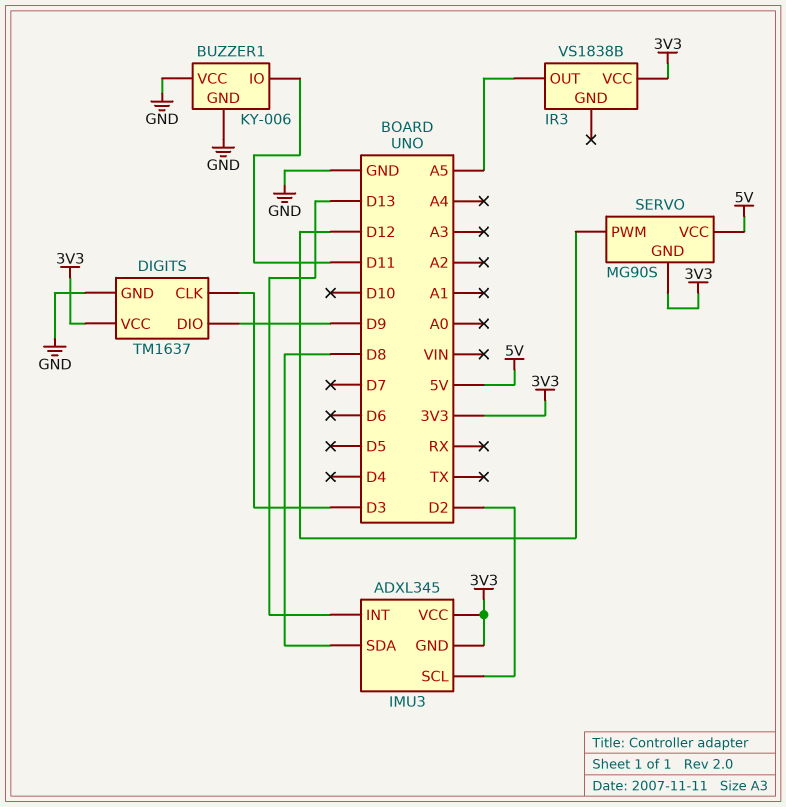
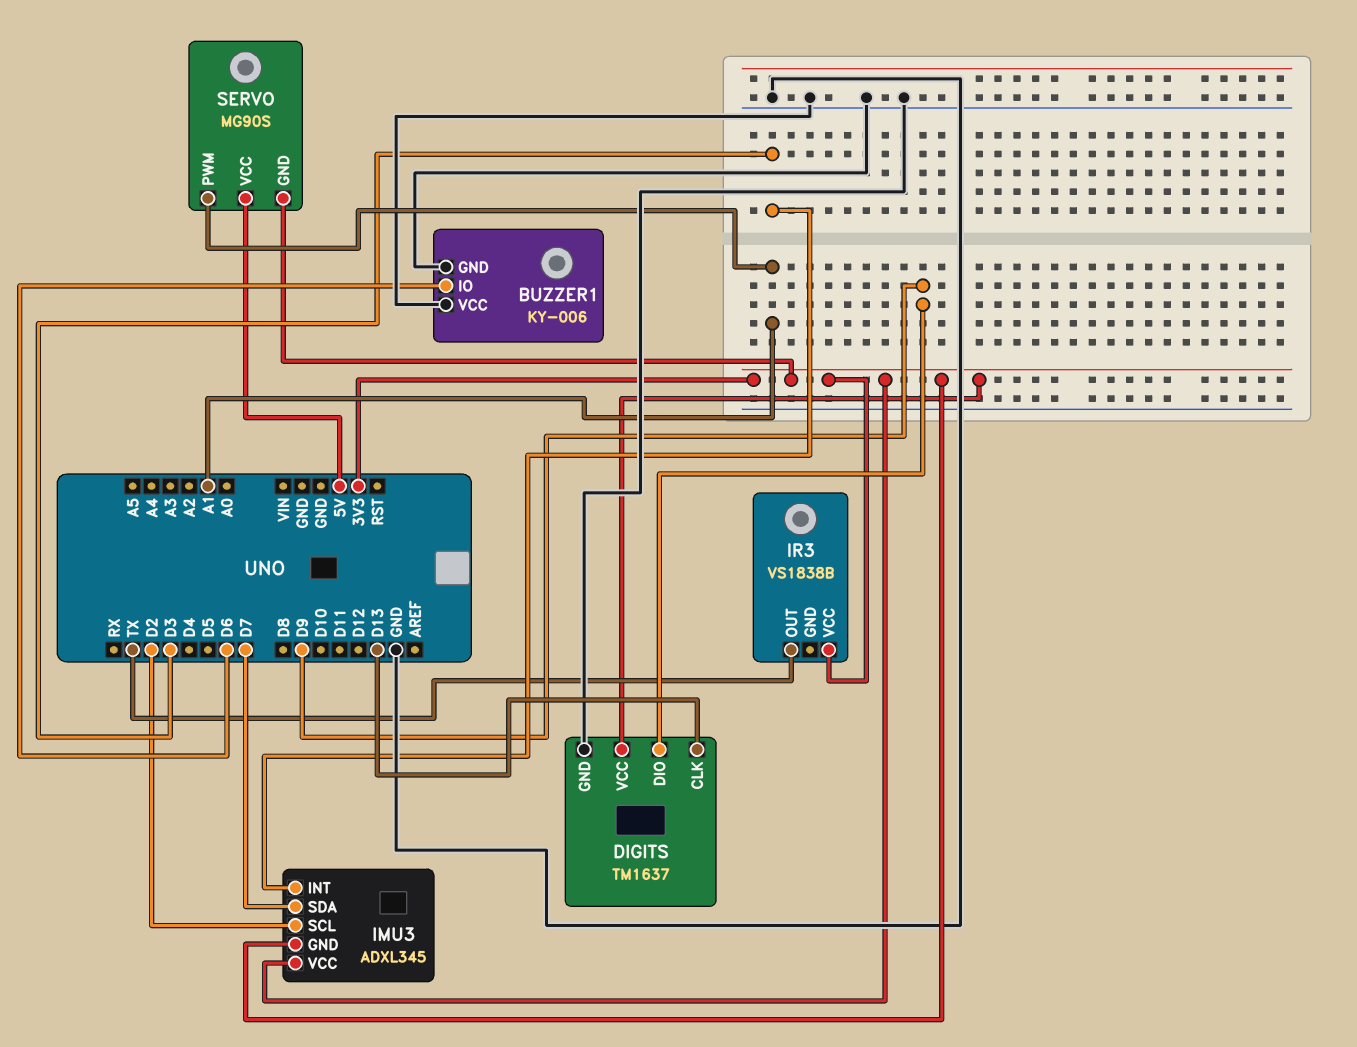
BUZZER1 pin IO: D11 -> D6
DIGITS pin CLK: D3 -> D13
IMU3 pin INT: D13 -> D3
IMU3 pin SDA: D8 -> D7
IR3 pin OUT: A5 -> TX
SERVO pin PWM: D12 -> A1

